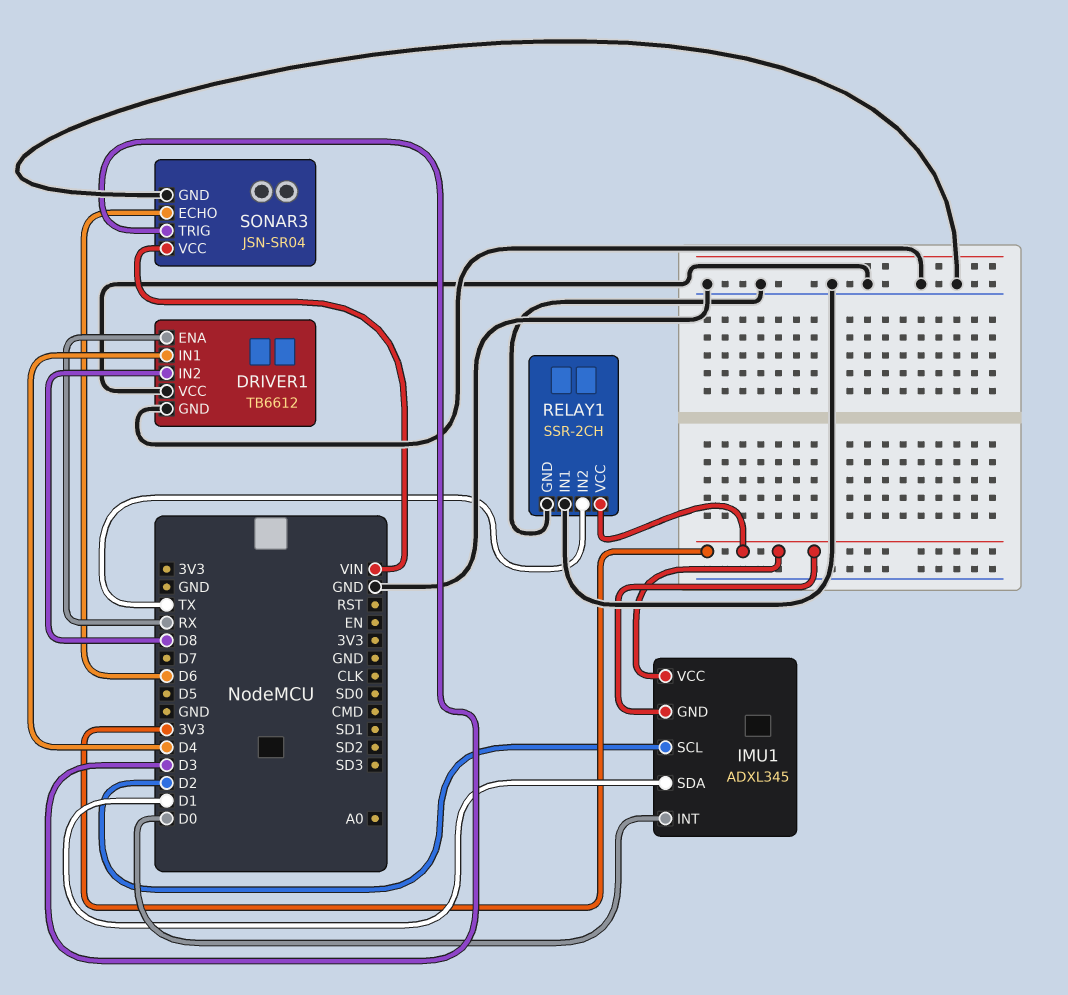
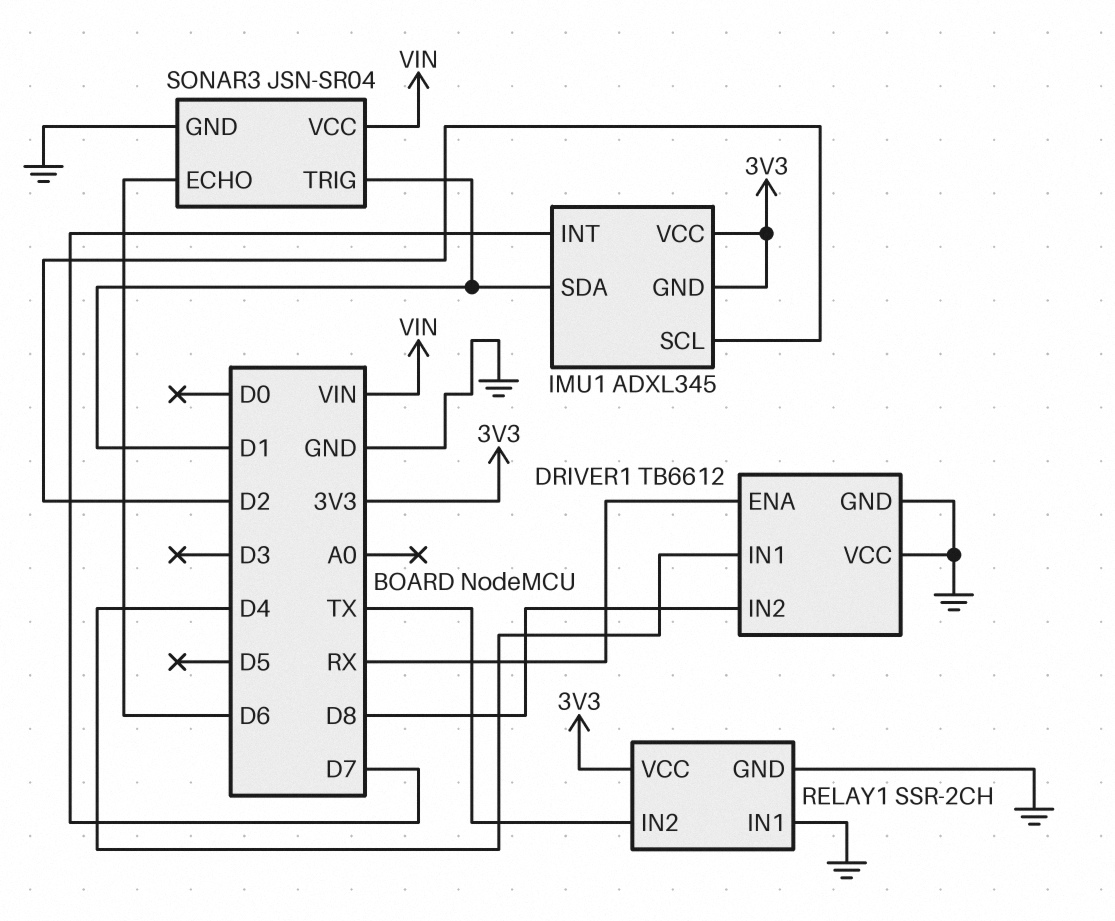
IMU1 pin INT: D0 -> D7
SONAR3 pin TRIG: D3 -> D1

